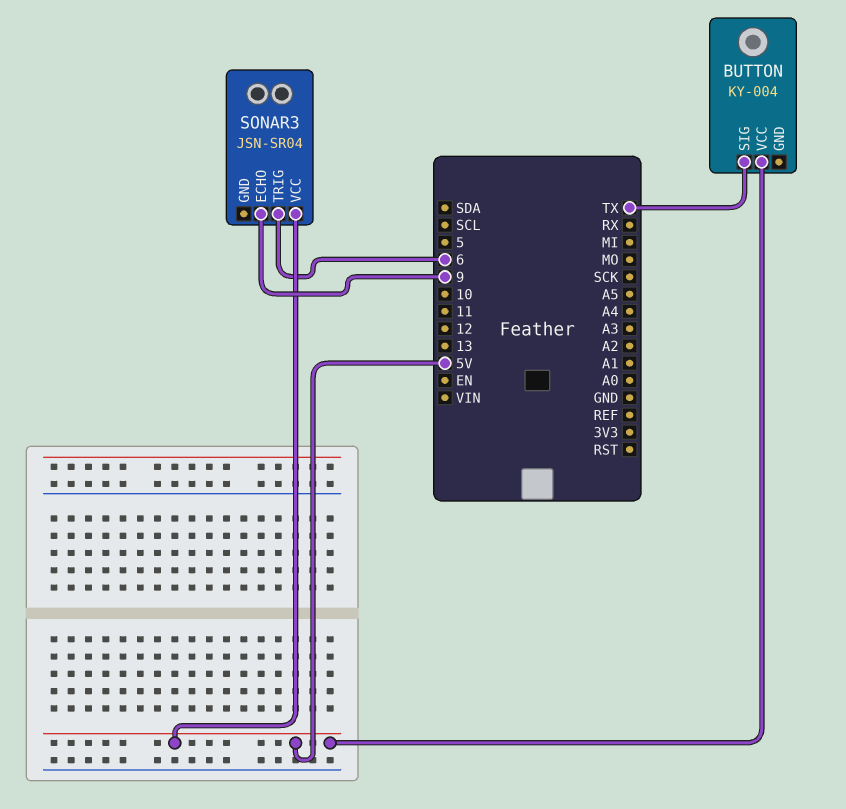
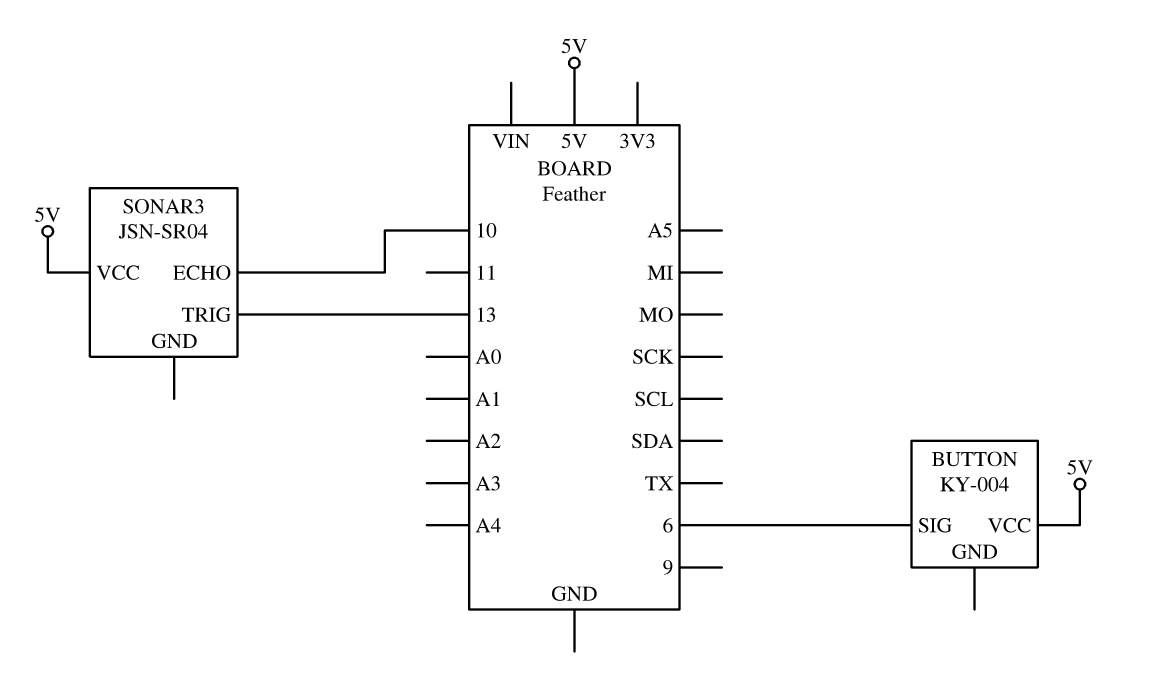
BUTTON pin SIG: TX -> 6
SONAR3 pin ECHO: 9 -> 10
SONAR3 pin TRIG: 6 -> 13

